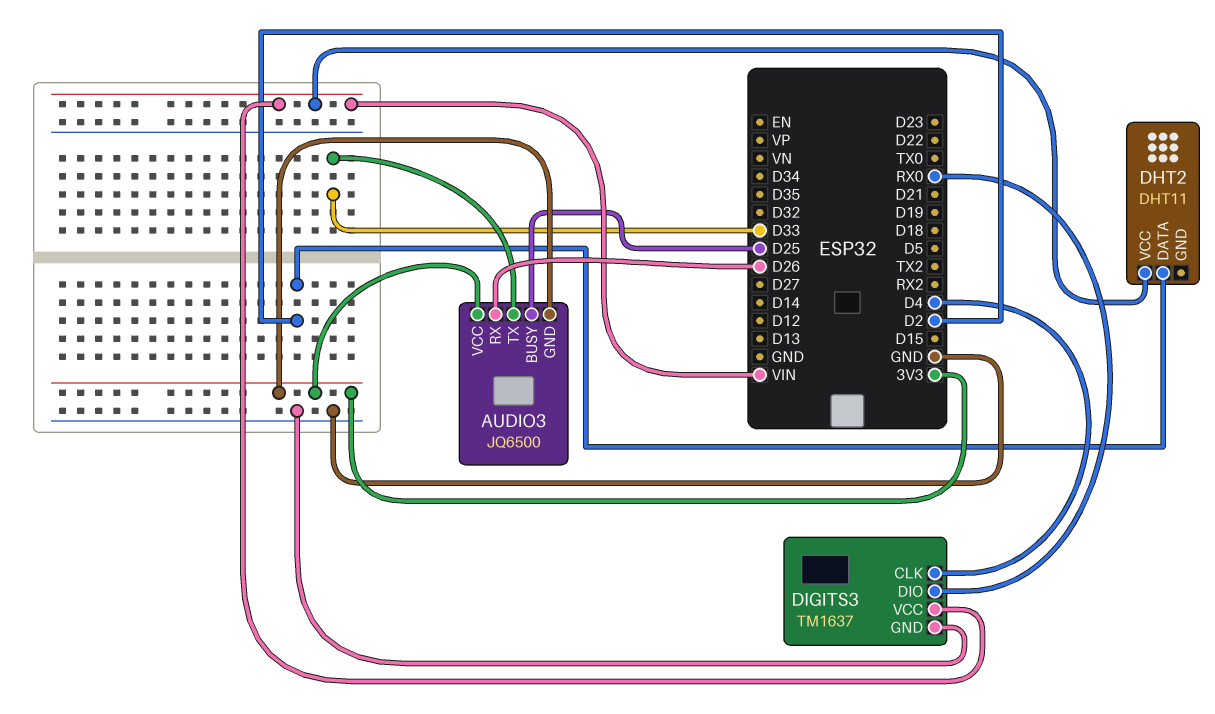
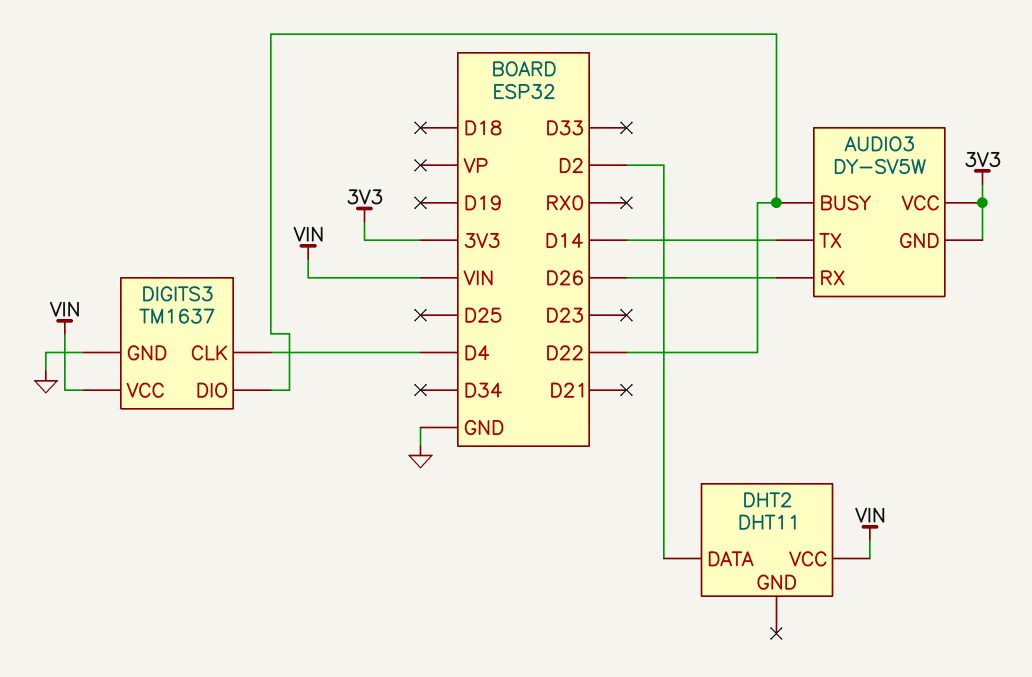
AUDIO3: JQ6500 -> DY-SV5W
AUDIO3 pin BUSY: D25 -> D22
AUDIO3 pin TX: D33 -> D14
DIGITS3 pin DIO: RX0 -> D22

